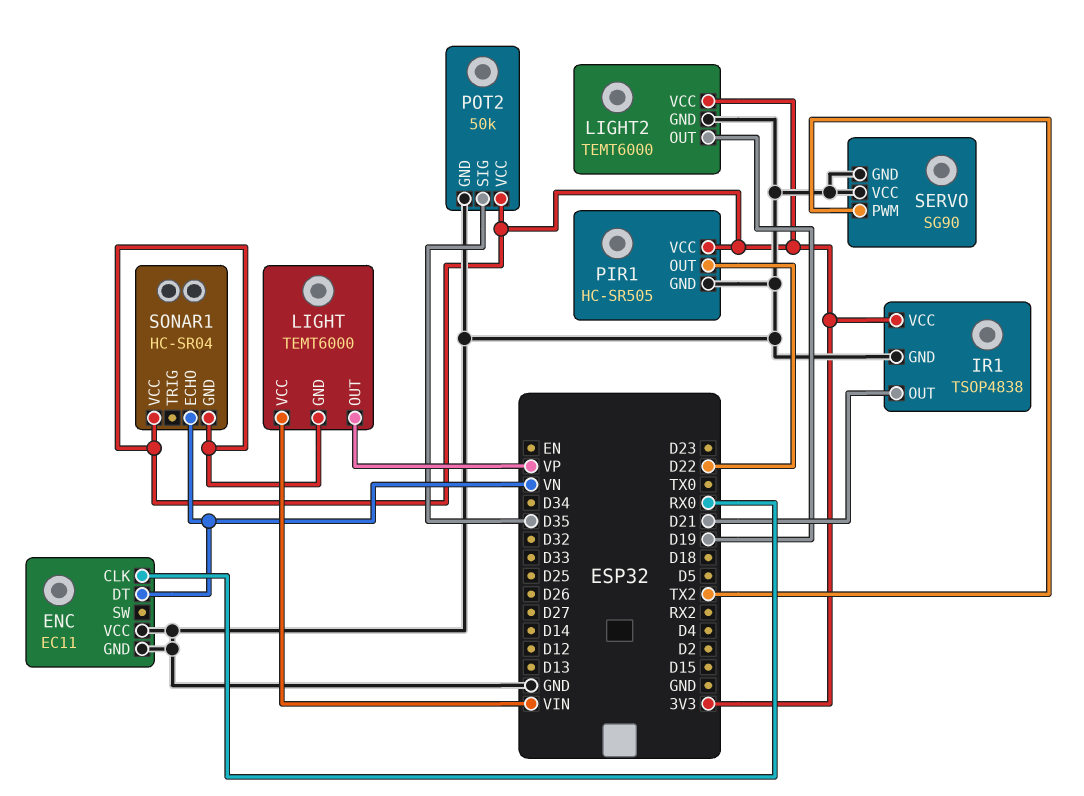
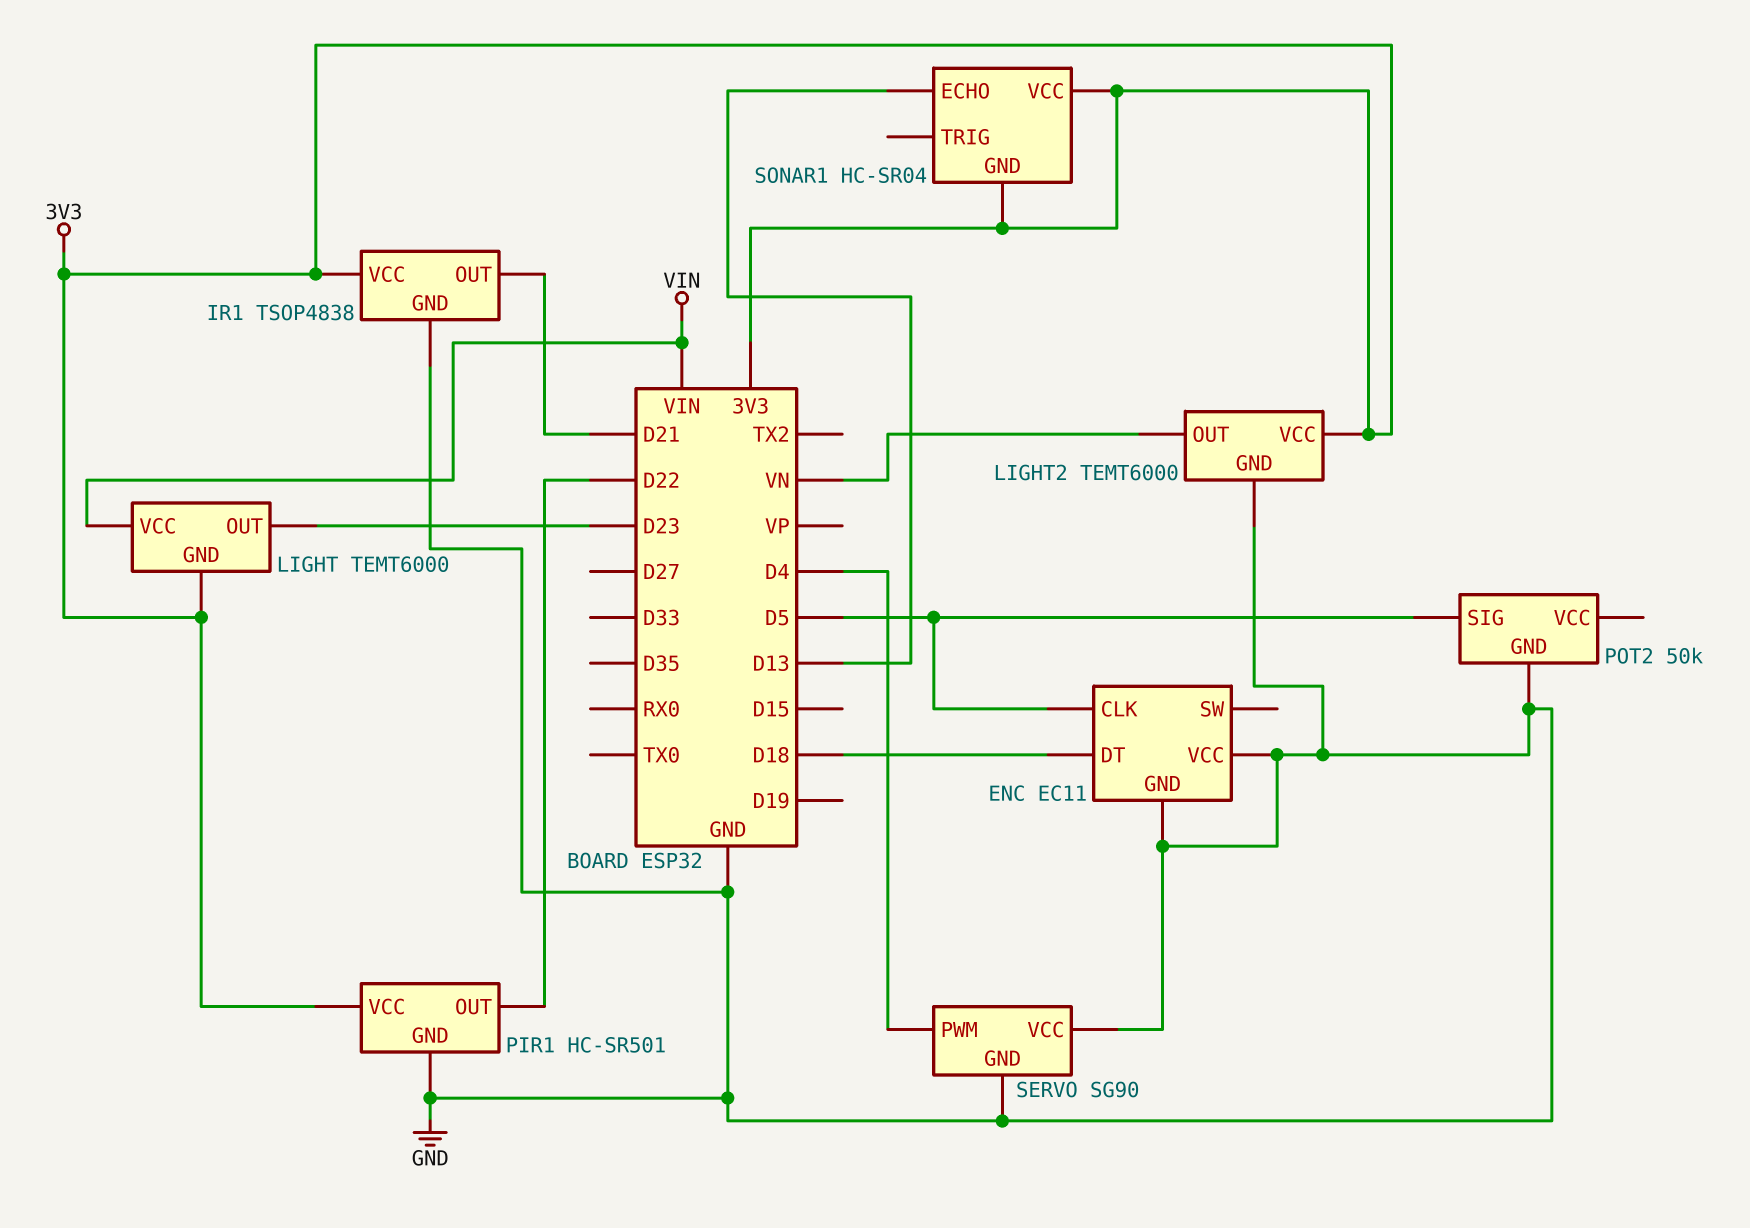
ENC pin CLK: RX0 -> D5
ENC pin DT: VN -> D18
LIGHT pin OUT: VP -> D23
LIGHT2 pin OUT: D19 -> VN
PIR1: HC-SR505 -> HC-SR501
POT2 pin SIG: D35 -> D5
POT2 pin VCC: 3V3 -> none
SERVO pin PWM: TX2 -> D4
SONAR1 pin ECHO: VN -> D13

